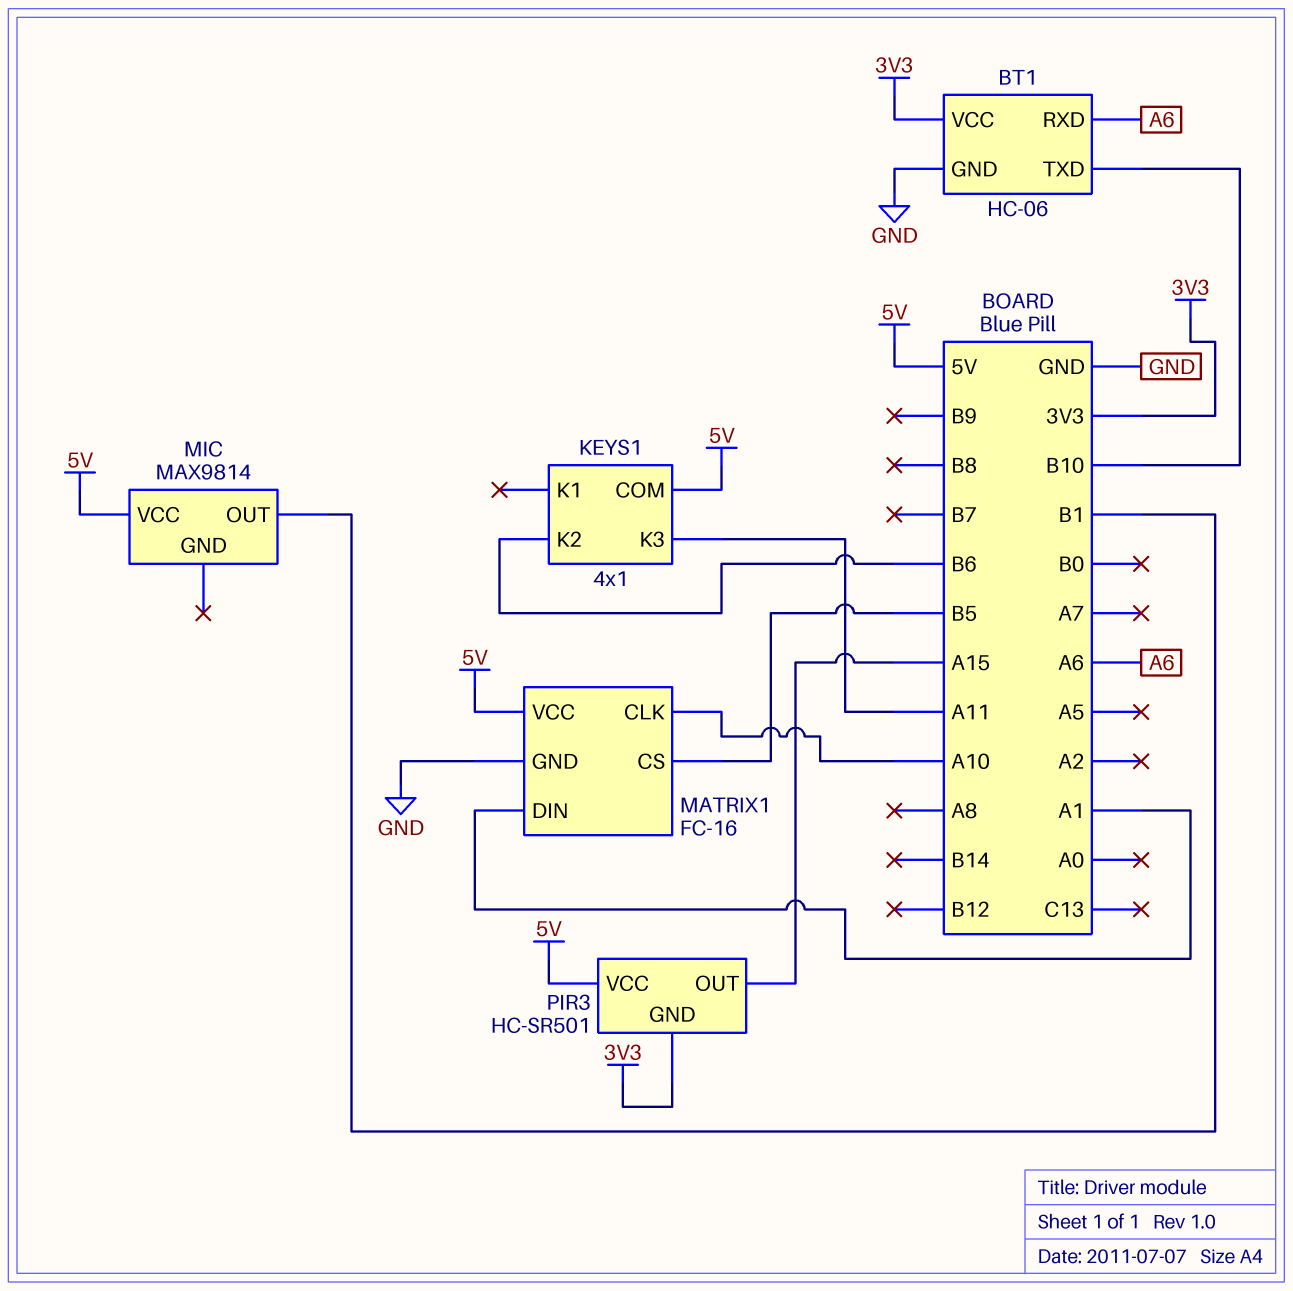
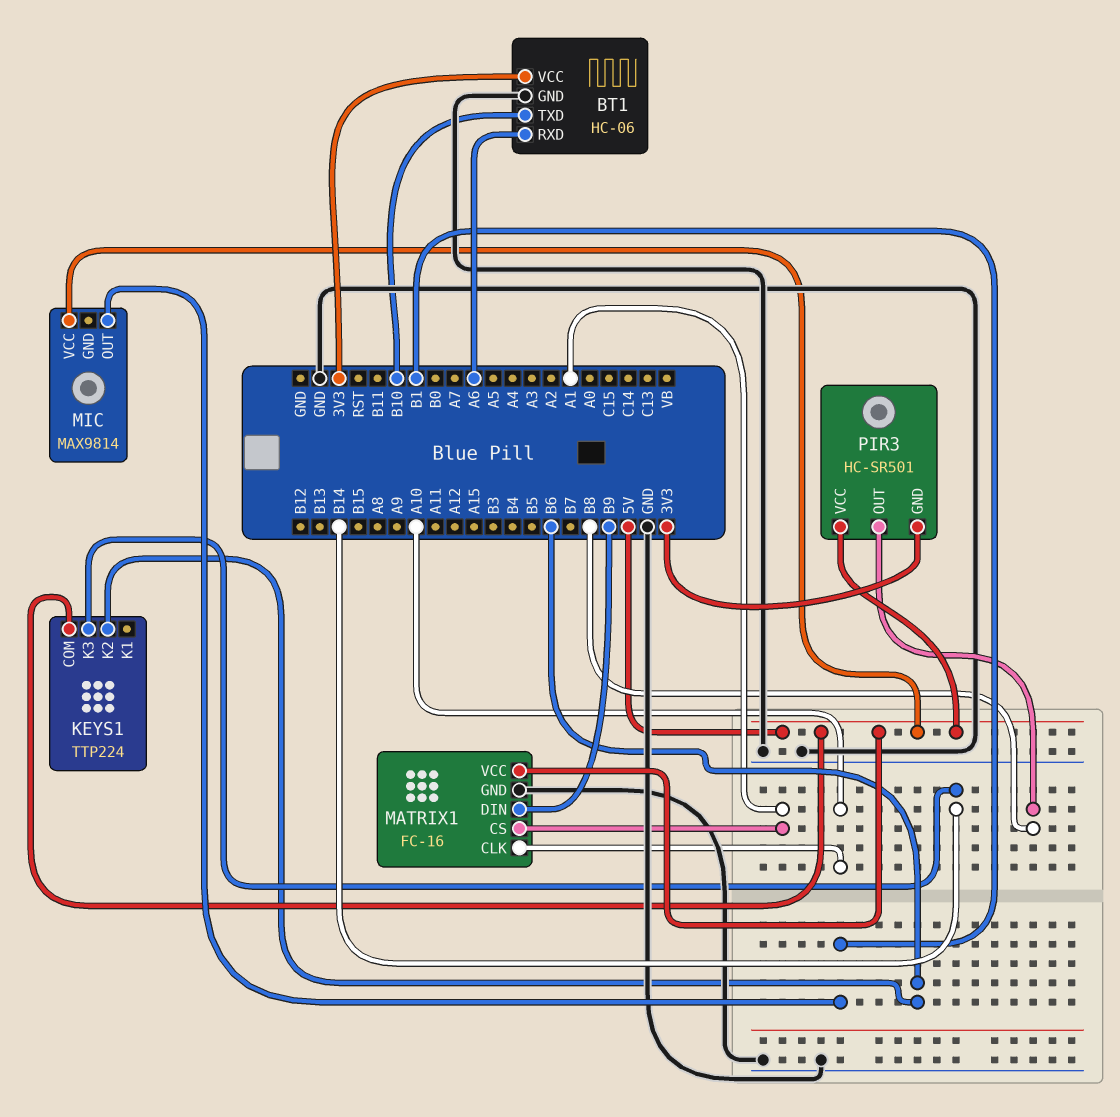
KEYS1: 4x1 -> TTP224
KEYS1 pin K3: A11 -> B14
MATRIX1 pin CS: B5 -> A1
MATRIX1 pin DIN: A1 -> B9
PIR3 pin OUT: A15 -> B8

